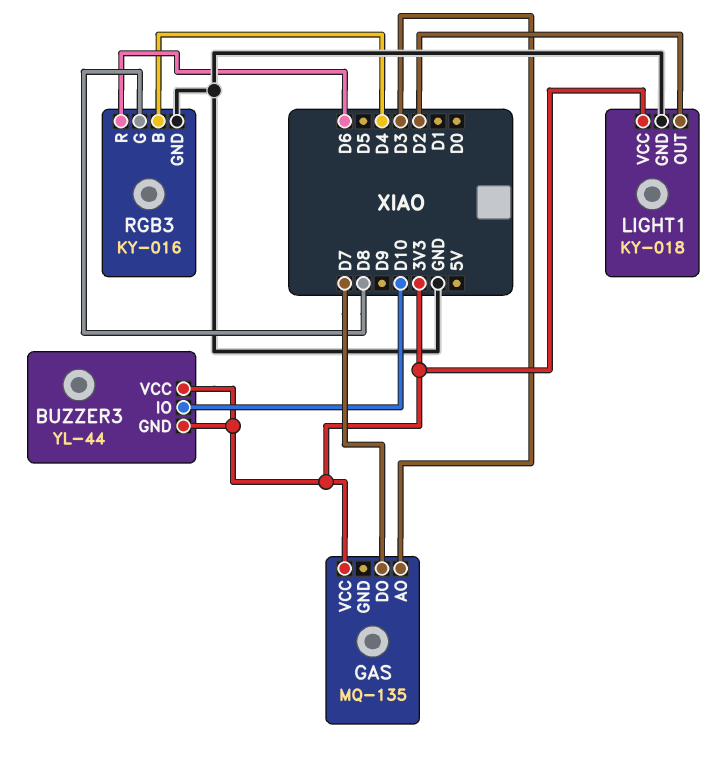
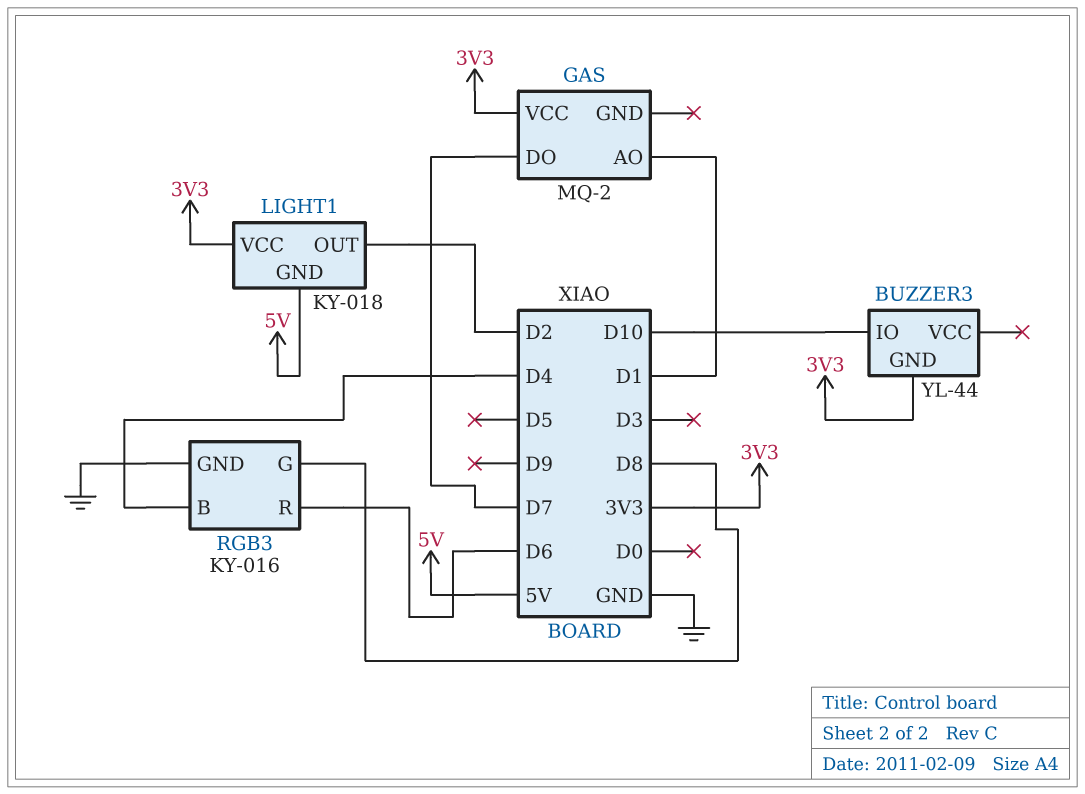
BUZZER3 pin VCC: 3V3 -> none
GAS: MQ-135 -> MQ-2
GAS pin AO: D3 -> D1
LIGHT1 pin GND: GND -> 5V

